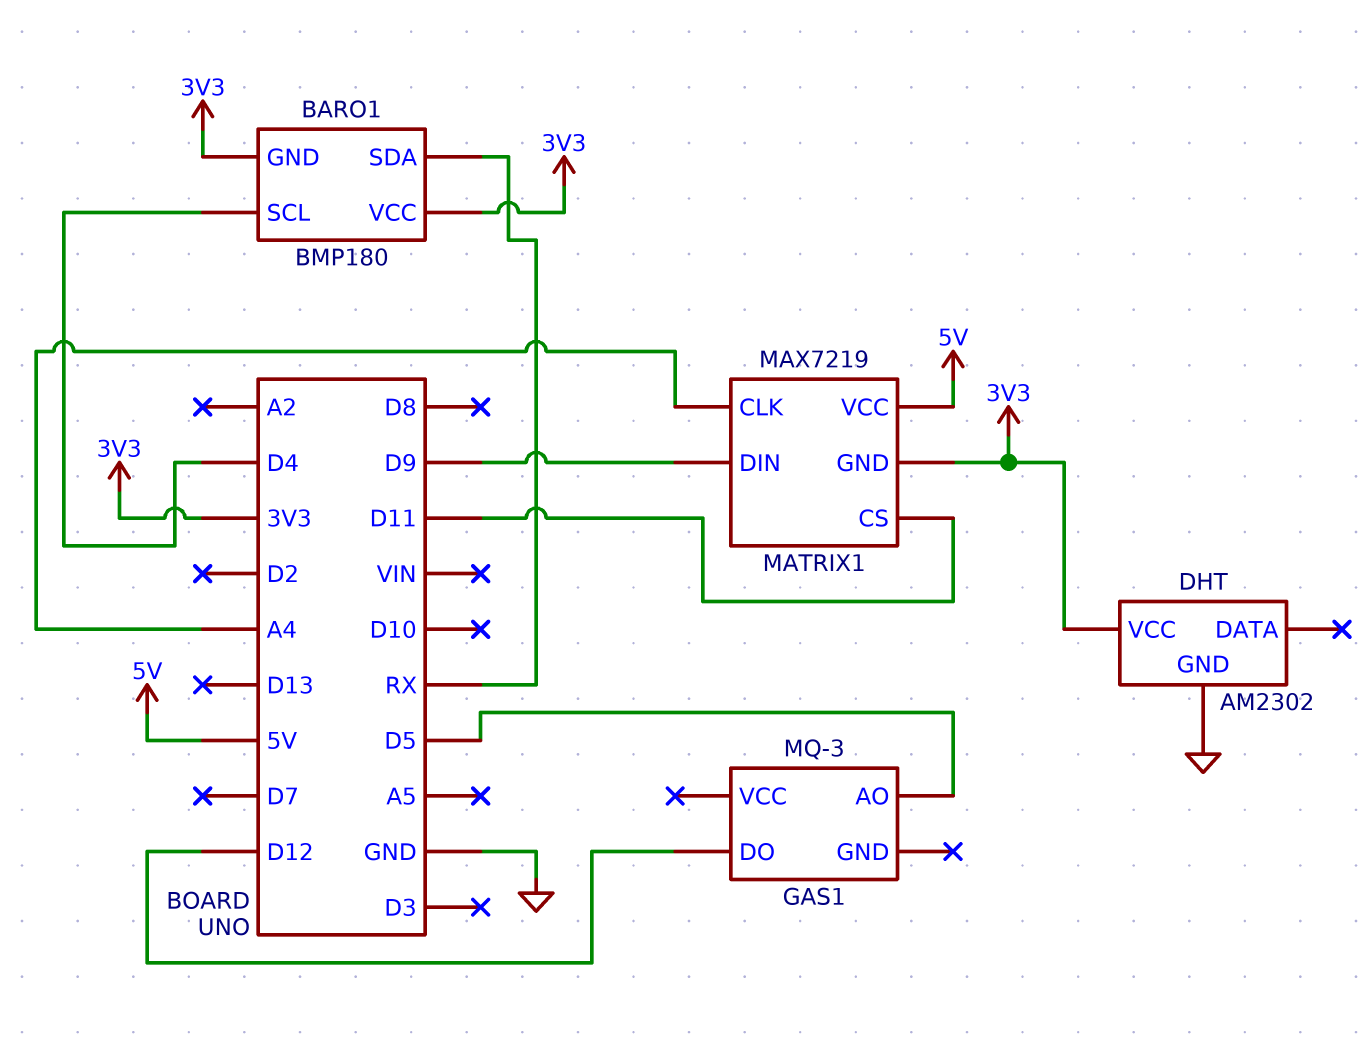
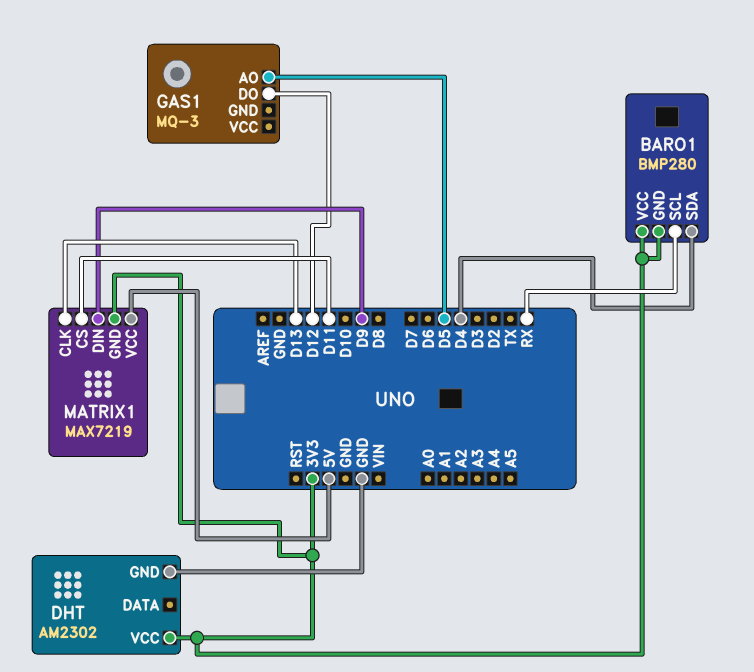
BARO1: BMP180 -> BMP280
BARO1 pin SCL: D4 -> RX
BARO1 pin SDA: RX -> D4
MATRIX1 pin CLK: A4 -> D13

